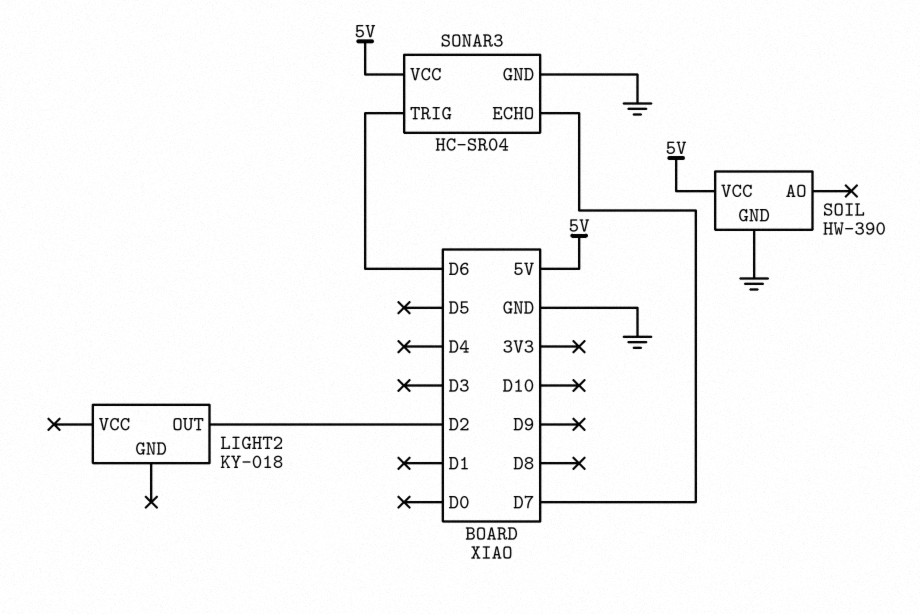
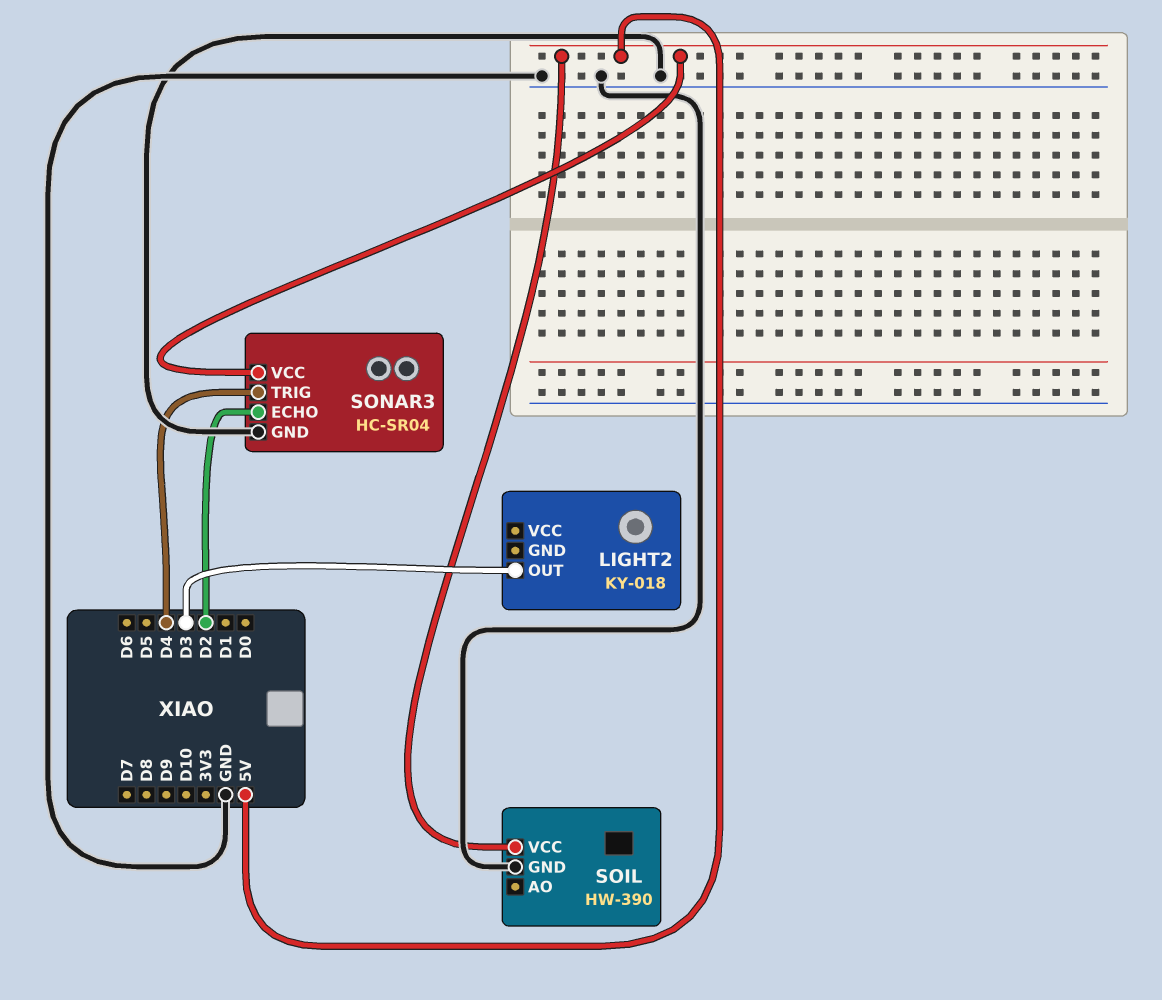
LIGHT2 pin OUT: D2 -> D3
SONAR3 pin ECHO: D7 -> D2
SONAR3 pin TRIG: D6 -> D4

